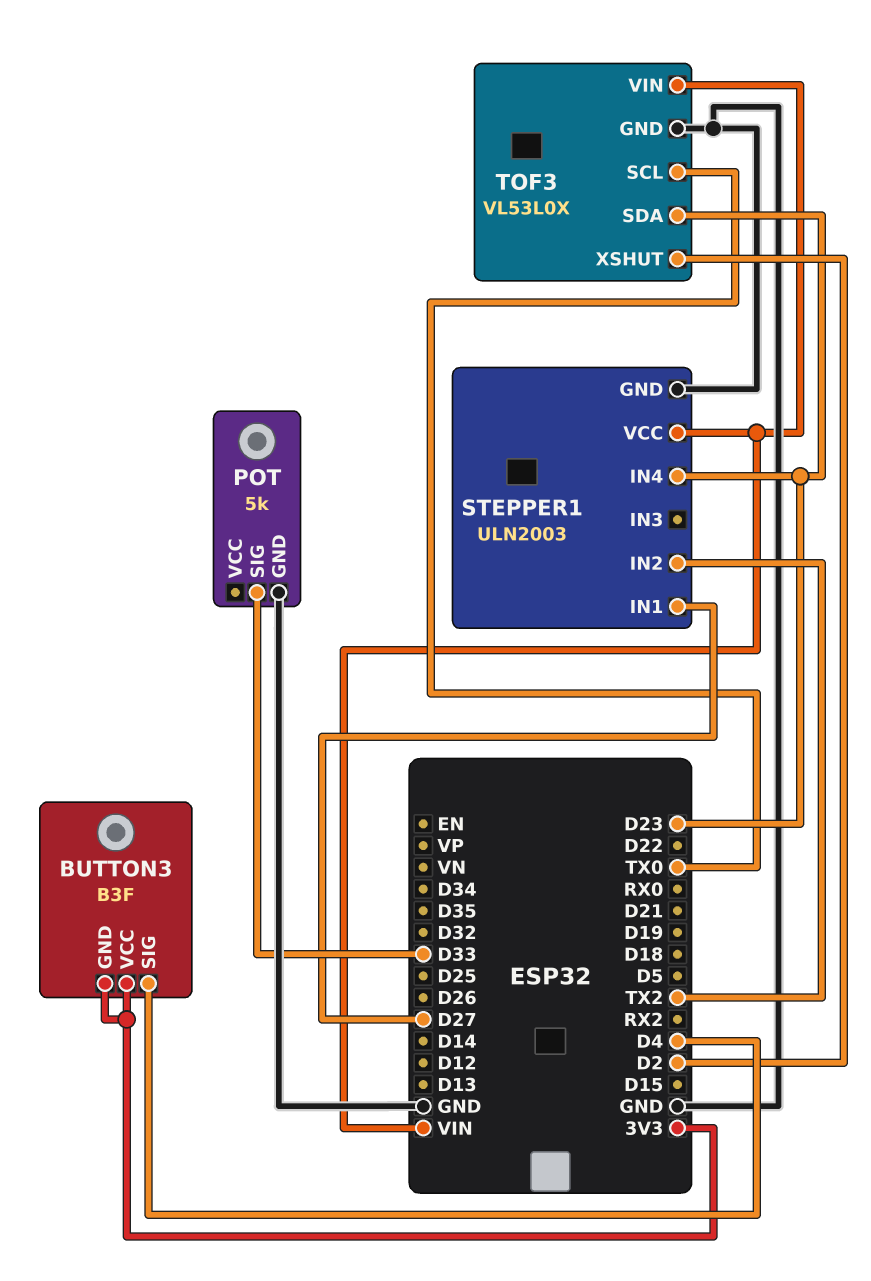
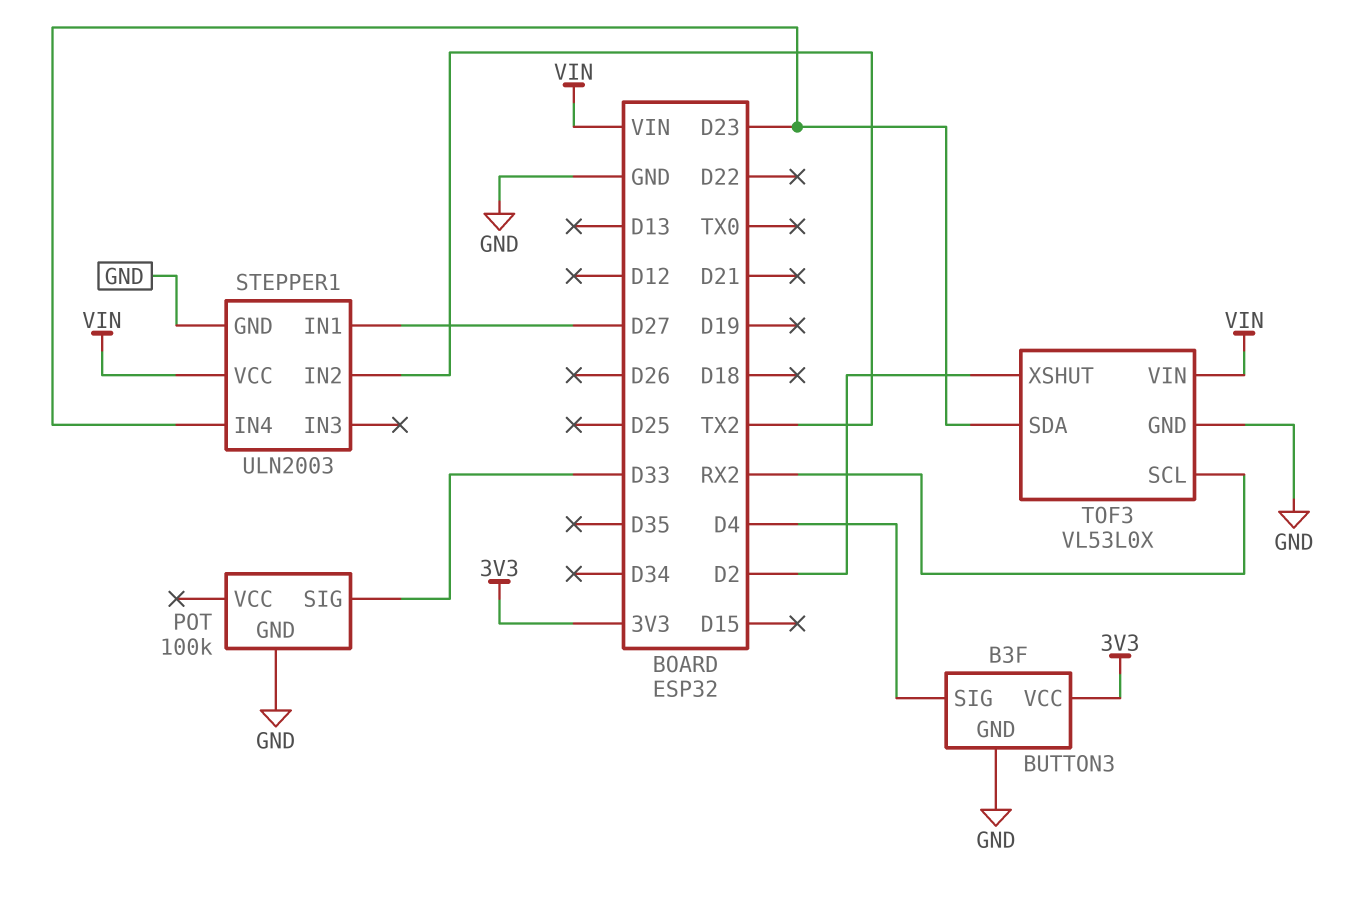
BUTTON3 pin GND: 3V3 -> GND
POT: 5k -> 100k
TOF3 pin SCL: TX0 -> RX2

